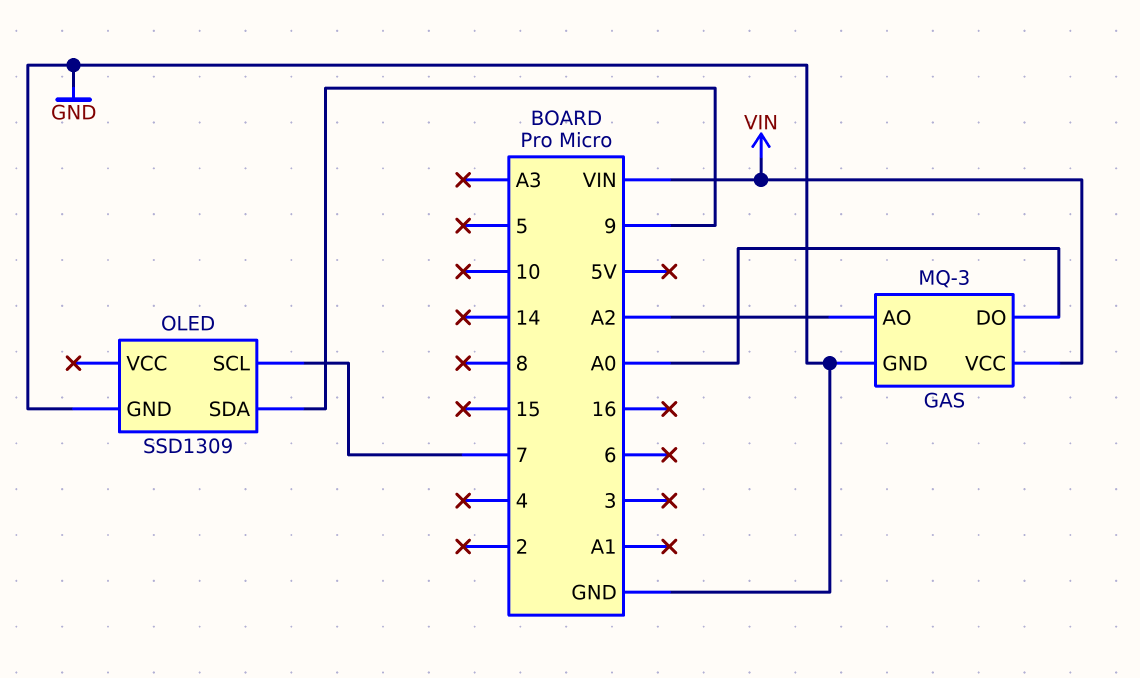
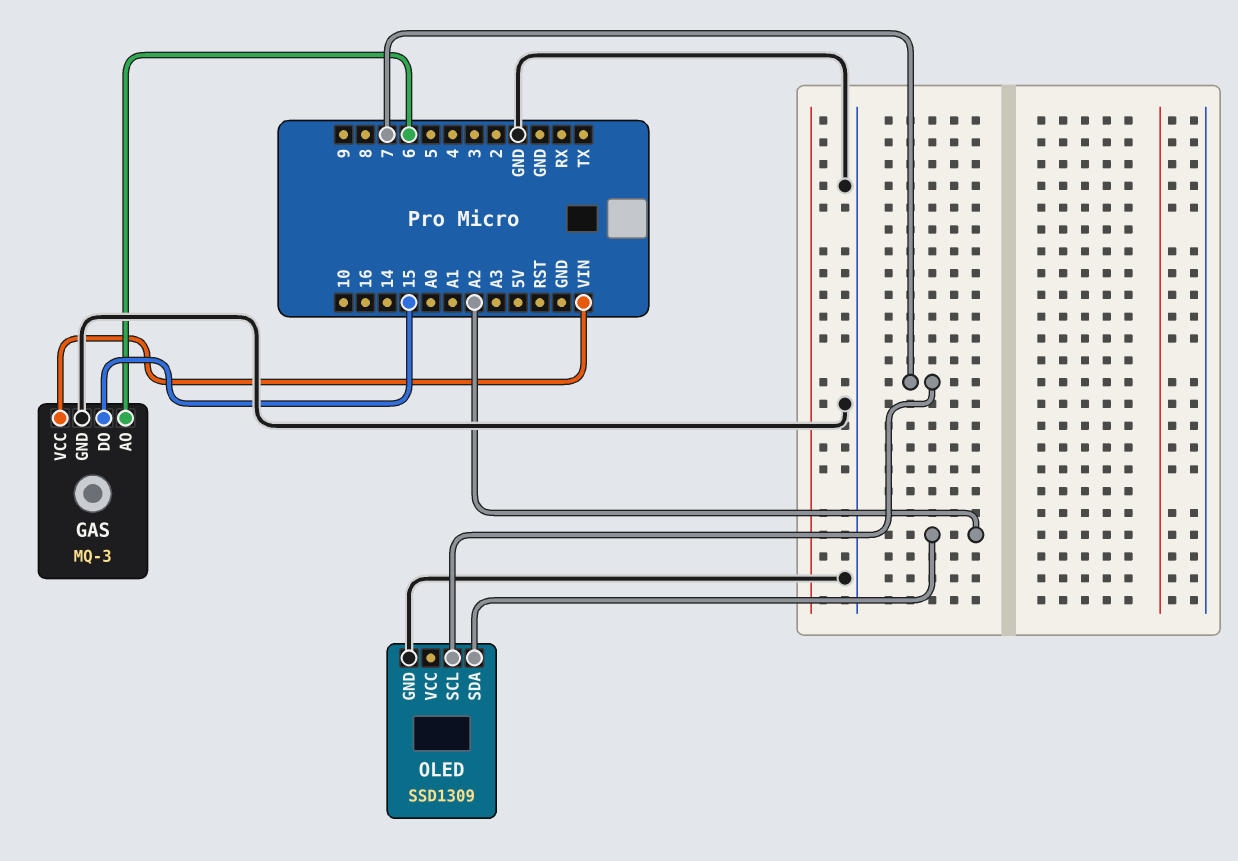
GAS pin AO: A2 -> 6
GAS pin DO: A0 -> 15
OLED pin SDA: 9 -> A2

